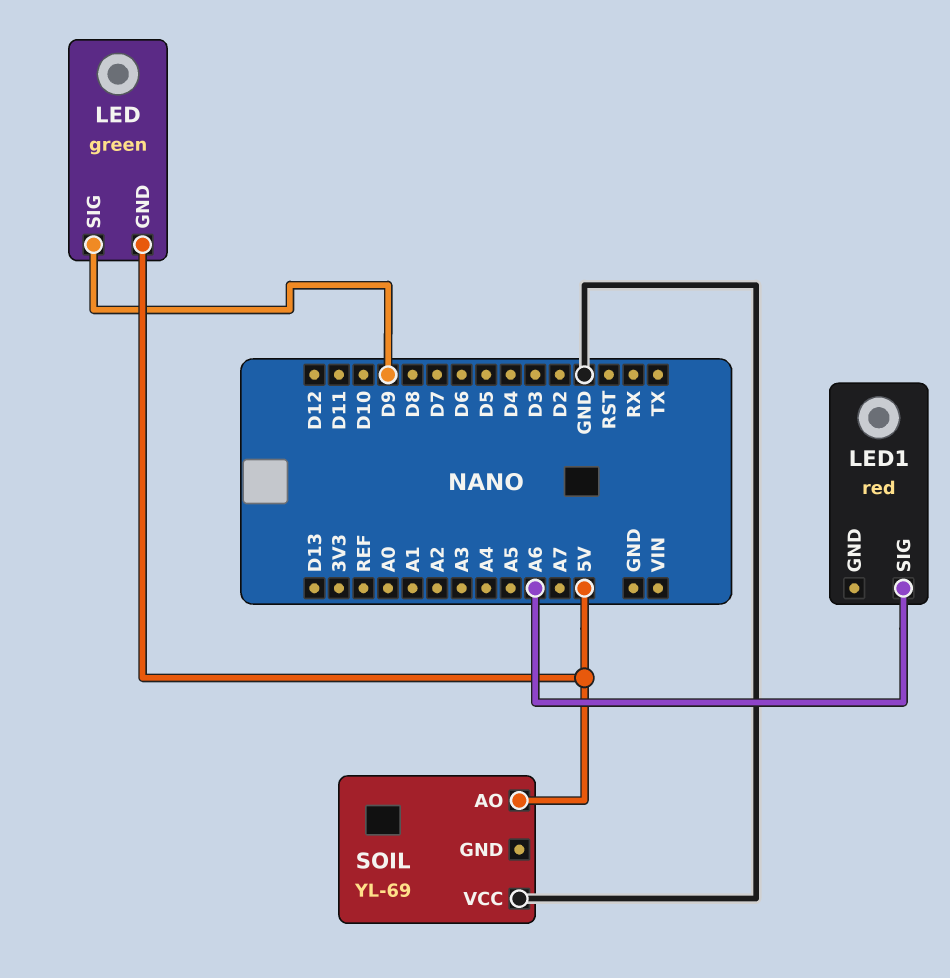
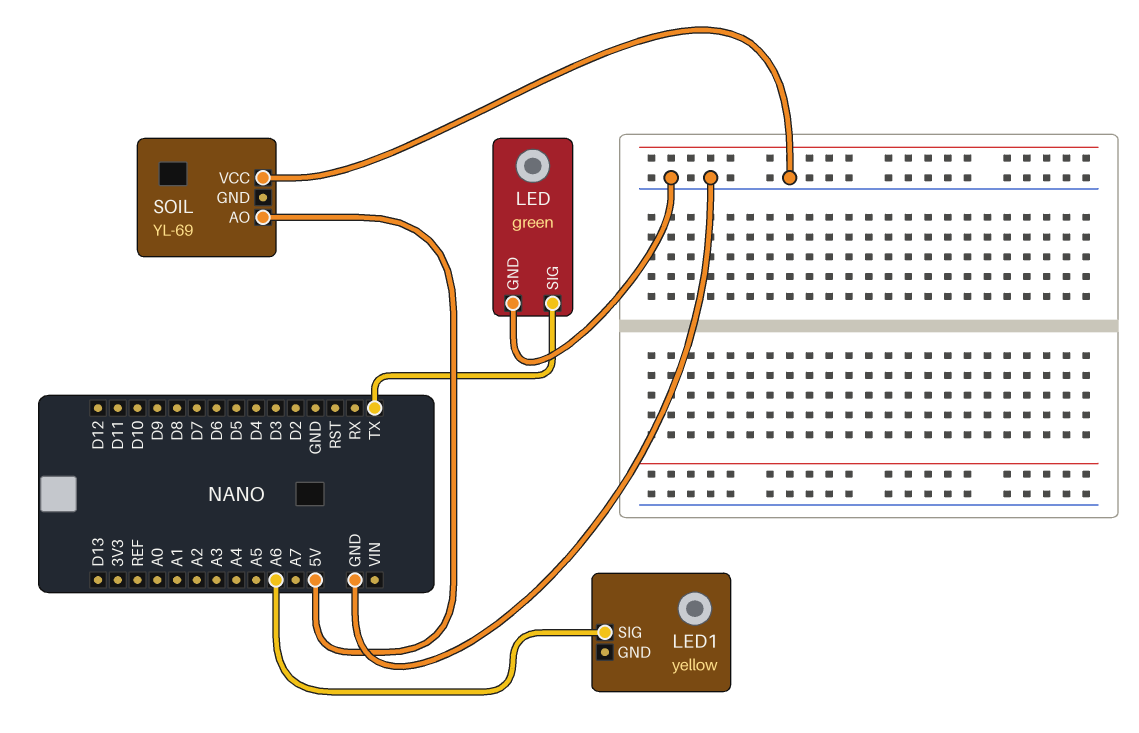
LED pin GND: 5V -> GND
LED pin SIG: D9 -> TX
LED1: red -> yellow

